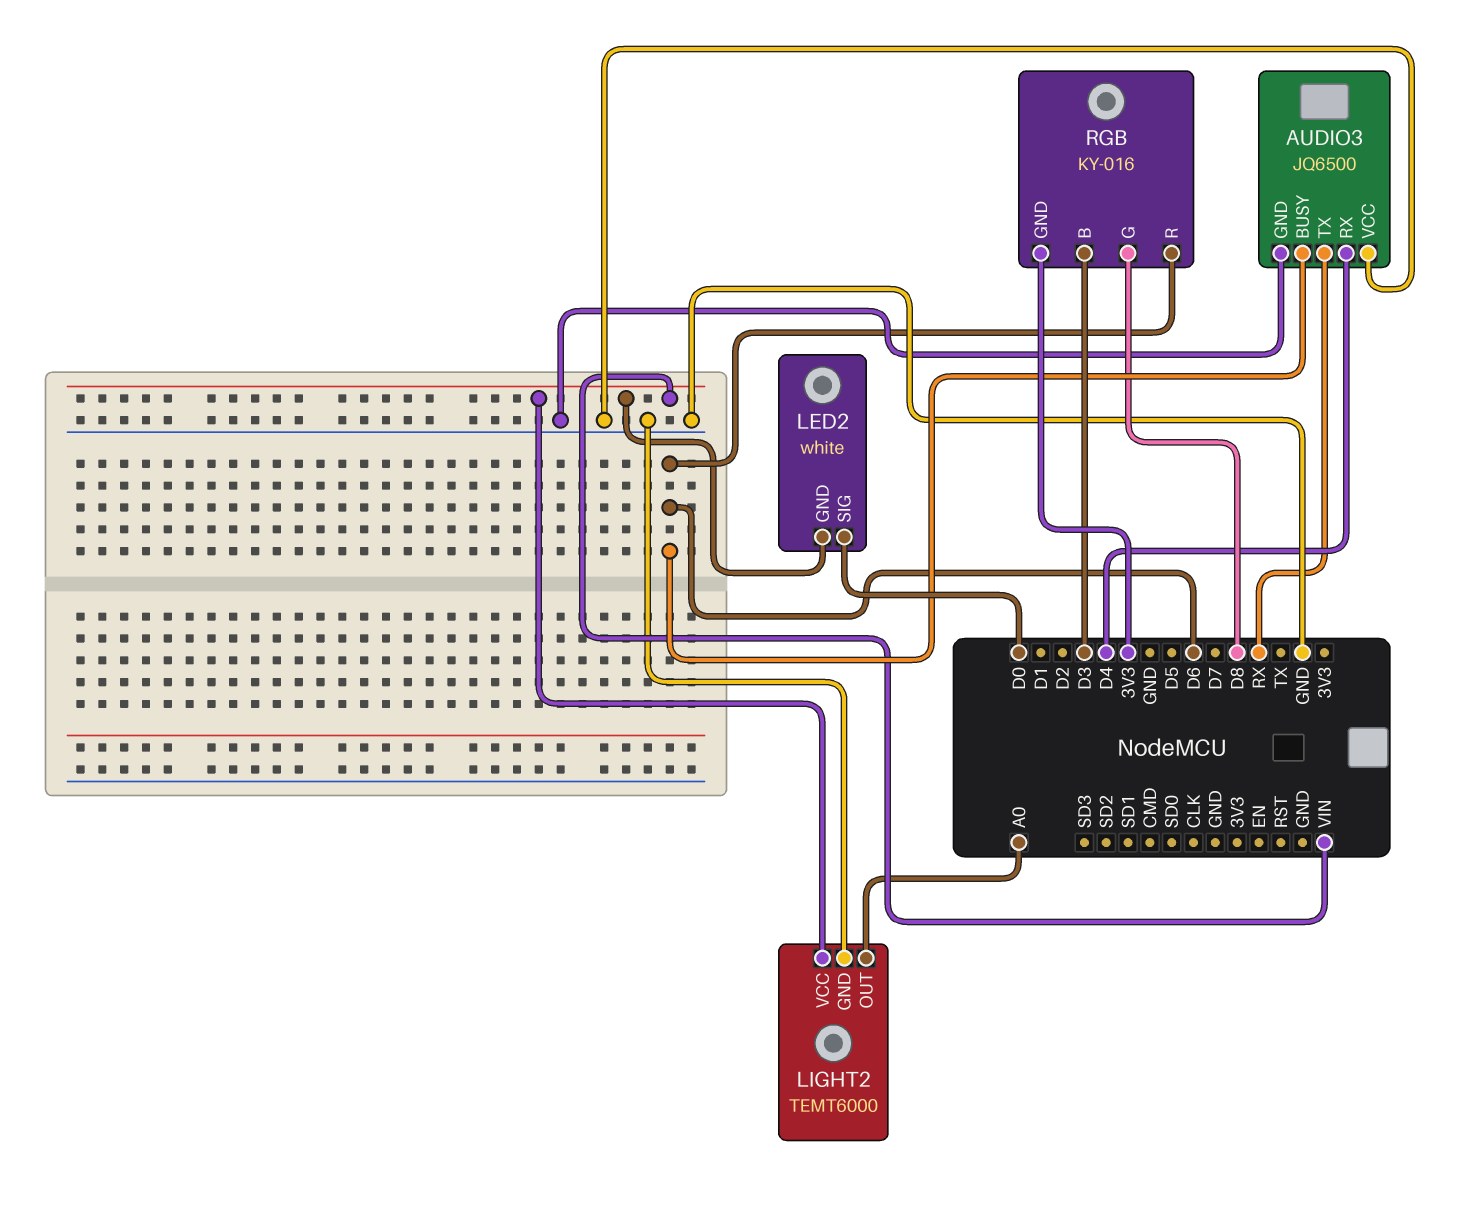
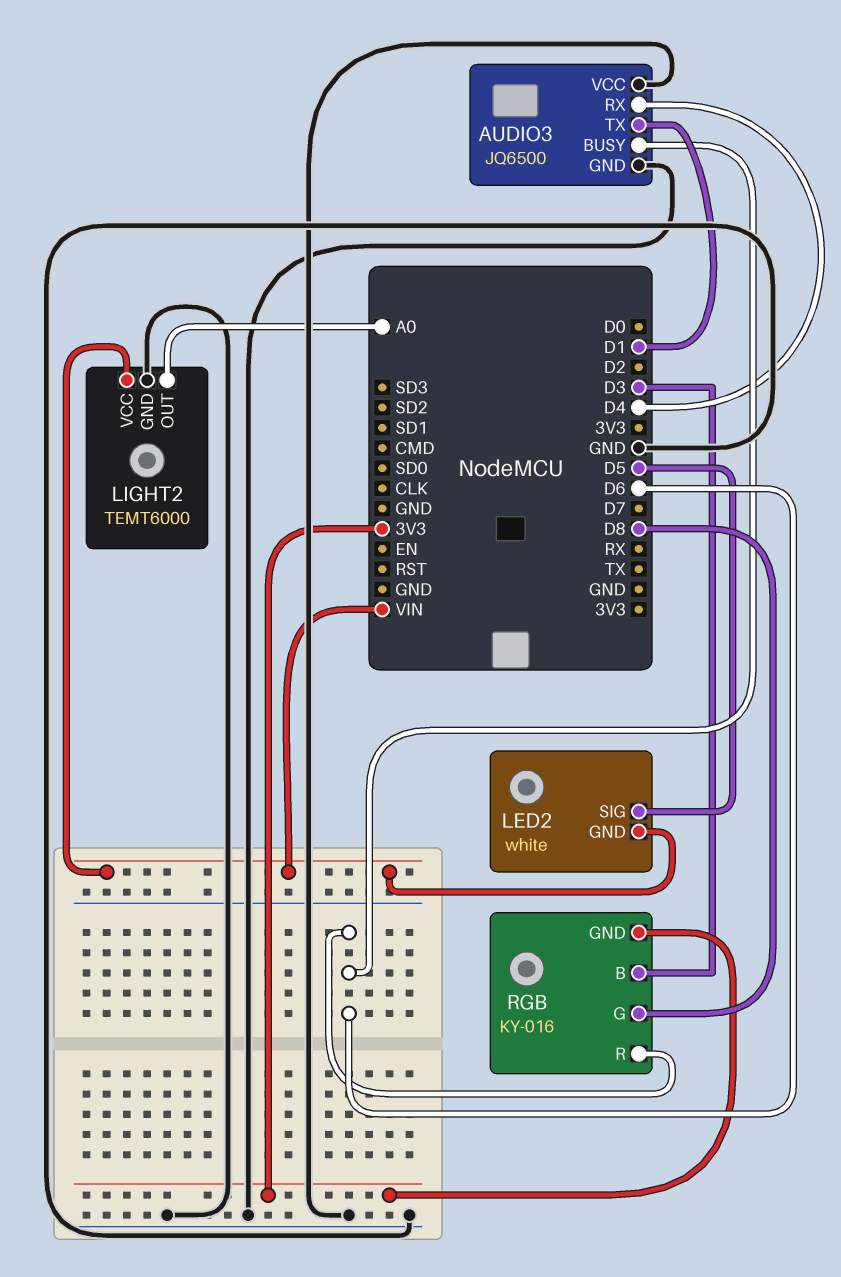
AUDIO3 pin TX: RX -> D1
LED2 pin SIG: D0 -> D5

